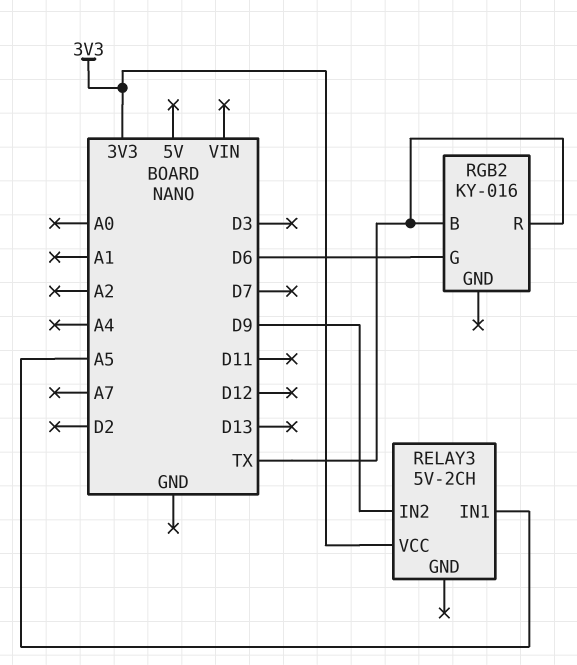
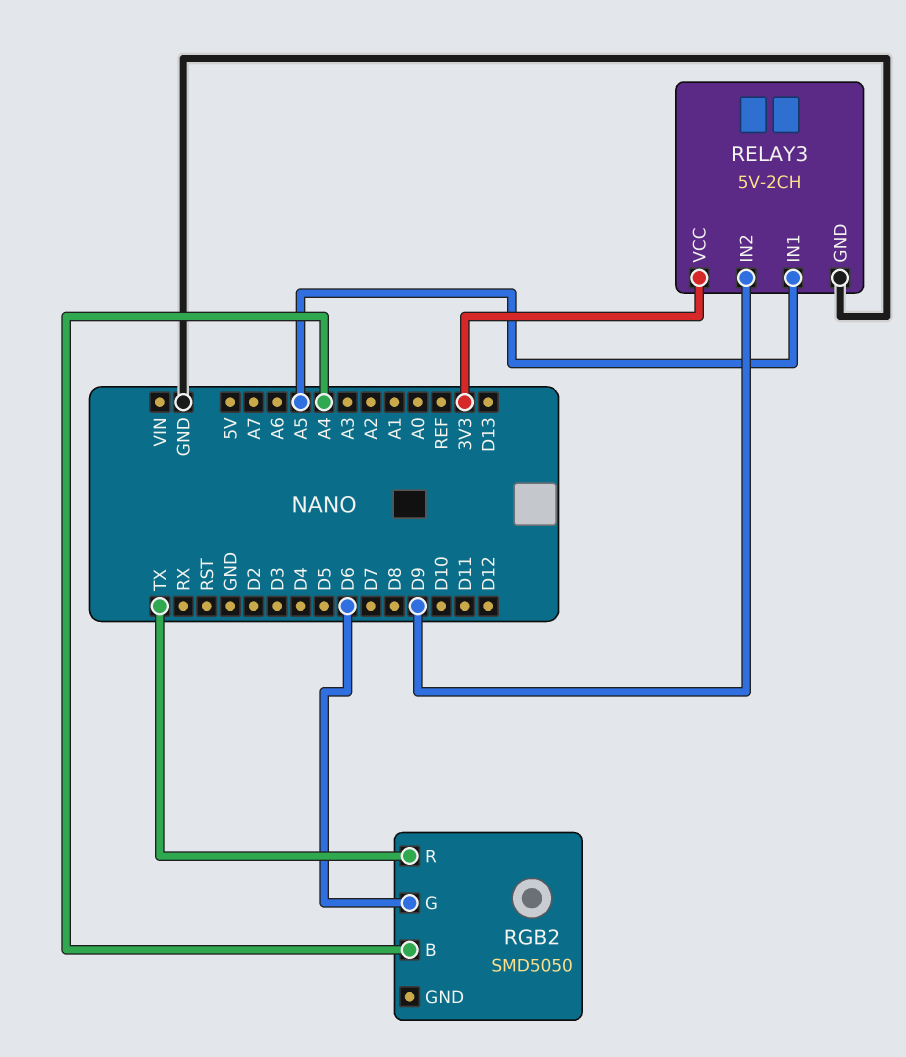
RELAY3 pin GND: none -> GND
RGB2: KY-016 -> SMD5050
RGB2 pin B: TX -> A4

